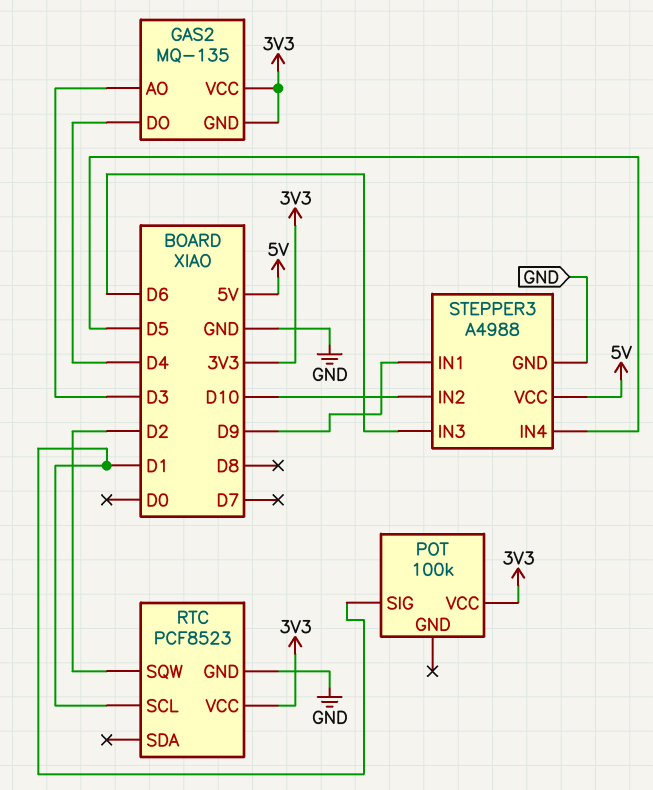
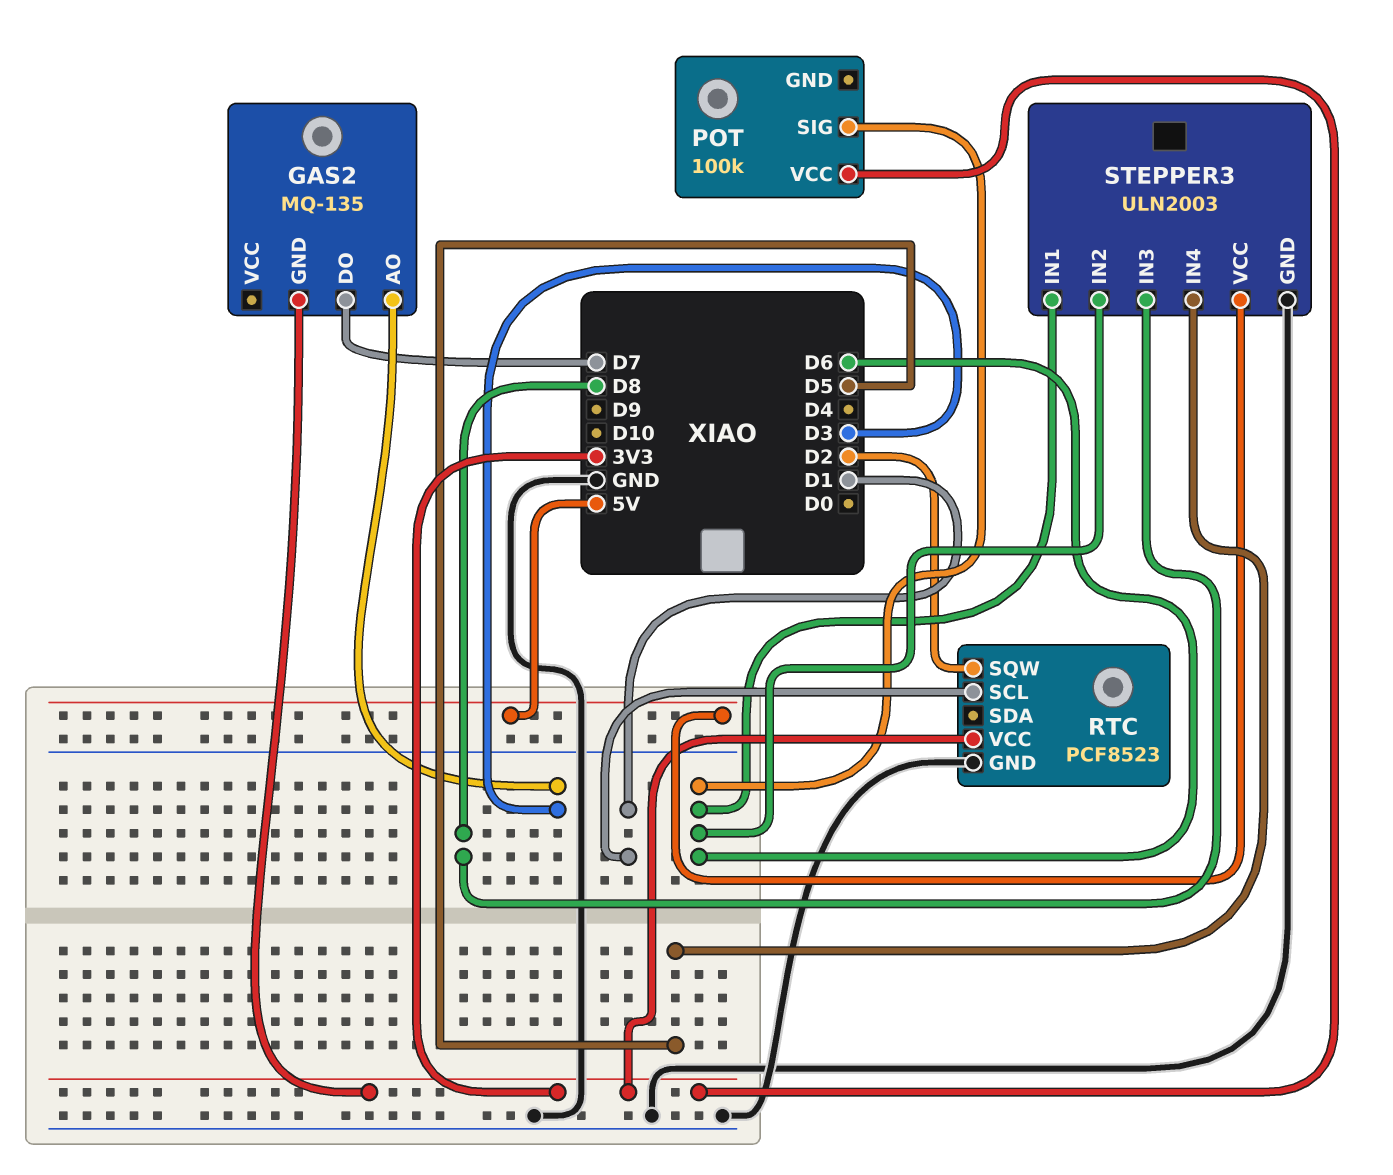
GAS2 pin DO: D4 -> D7
GAS2 pin VCC: 3V3 -> none
POT pin SIG: D1 -> D6
STEPPER3: A4988 -> ULN2003
STEPPER3 pin IN1: D9 -> D6
STEPPER3 pin IN2: D10 -> D6
STEPPER3 pin IN3: D6 -> D8

